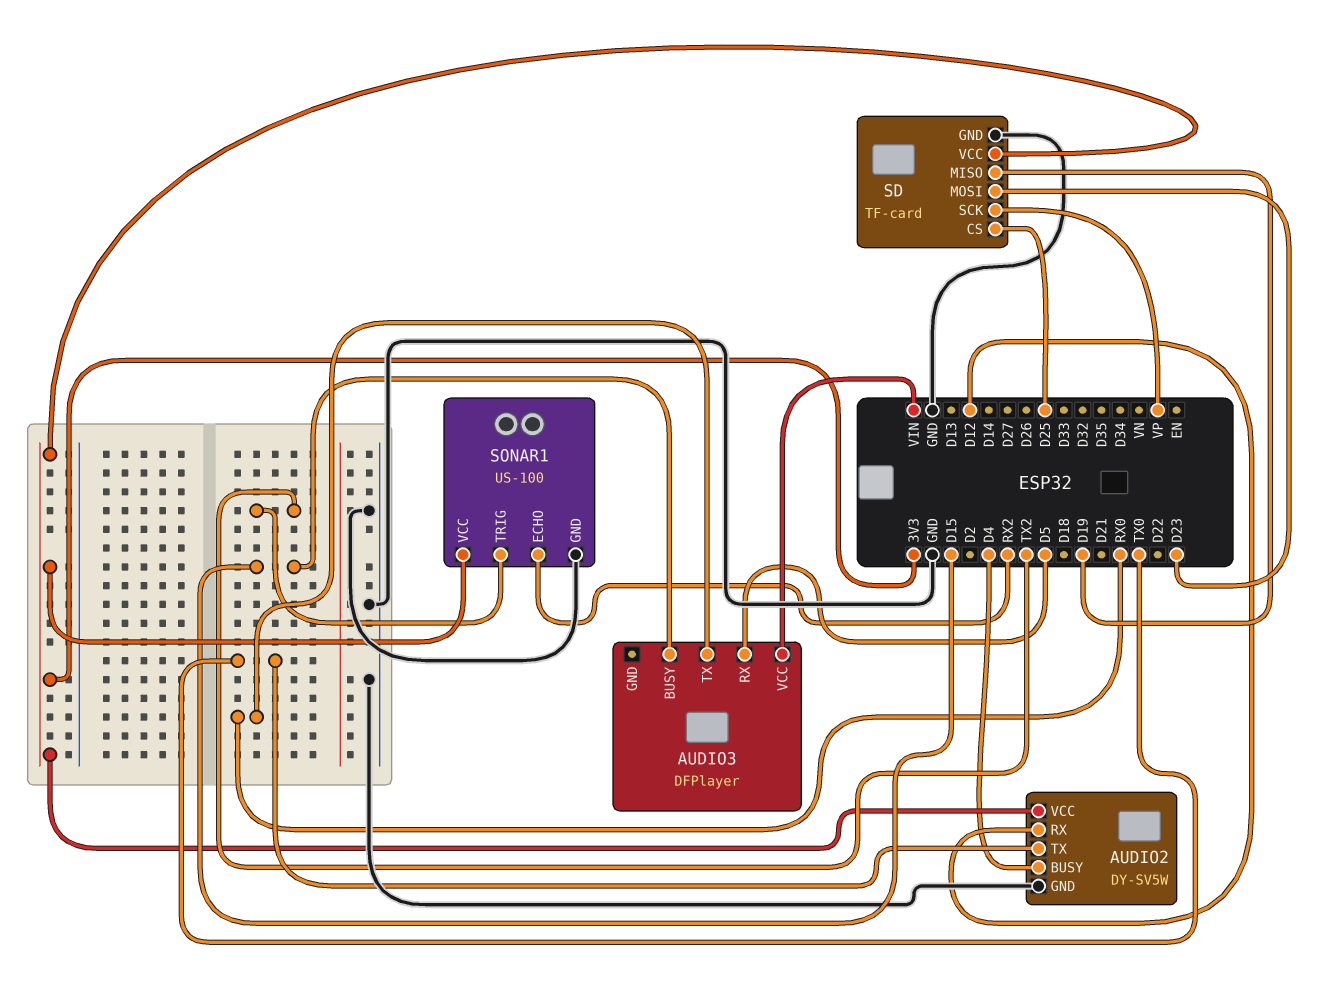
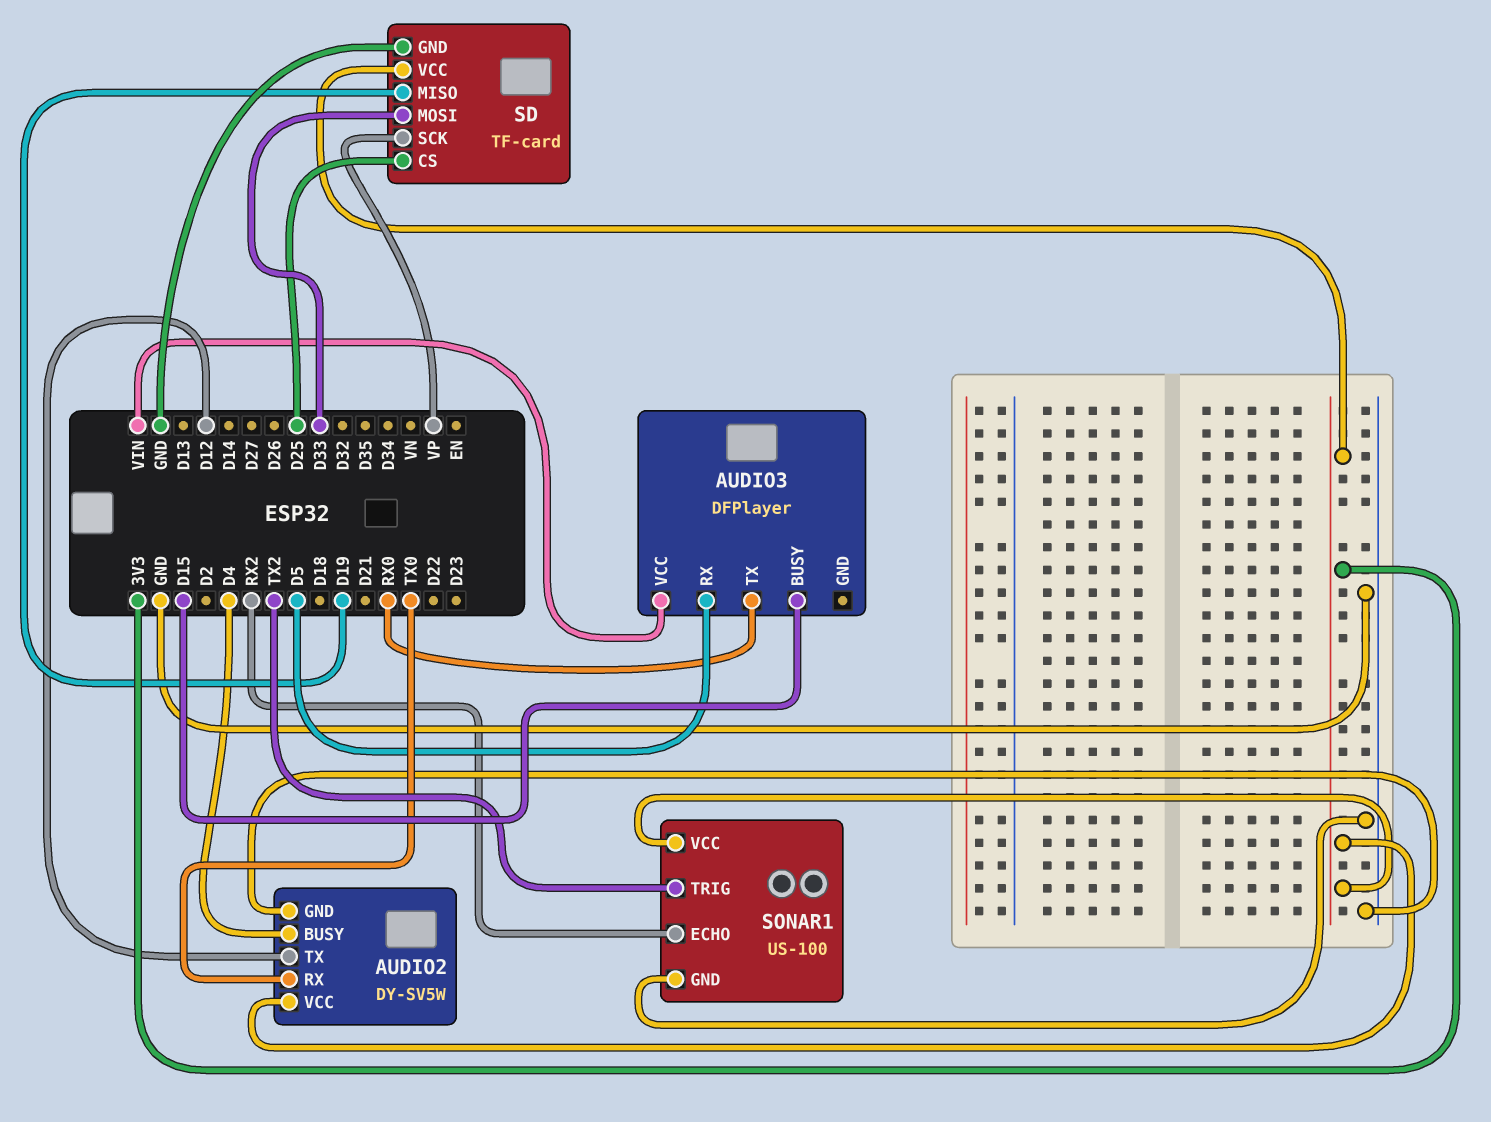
AUDIO2 pin RX: D12 -> TX0
AUDIO2 pin TX: TX0 -> D12
SD pin MOSI: D23 -> D33

